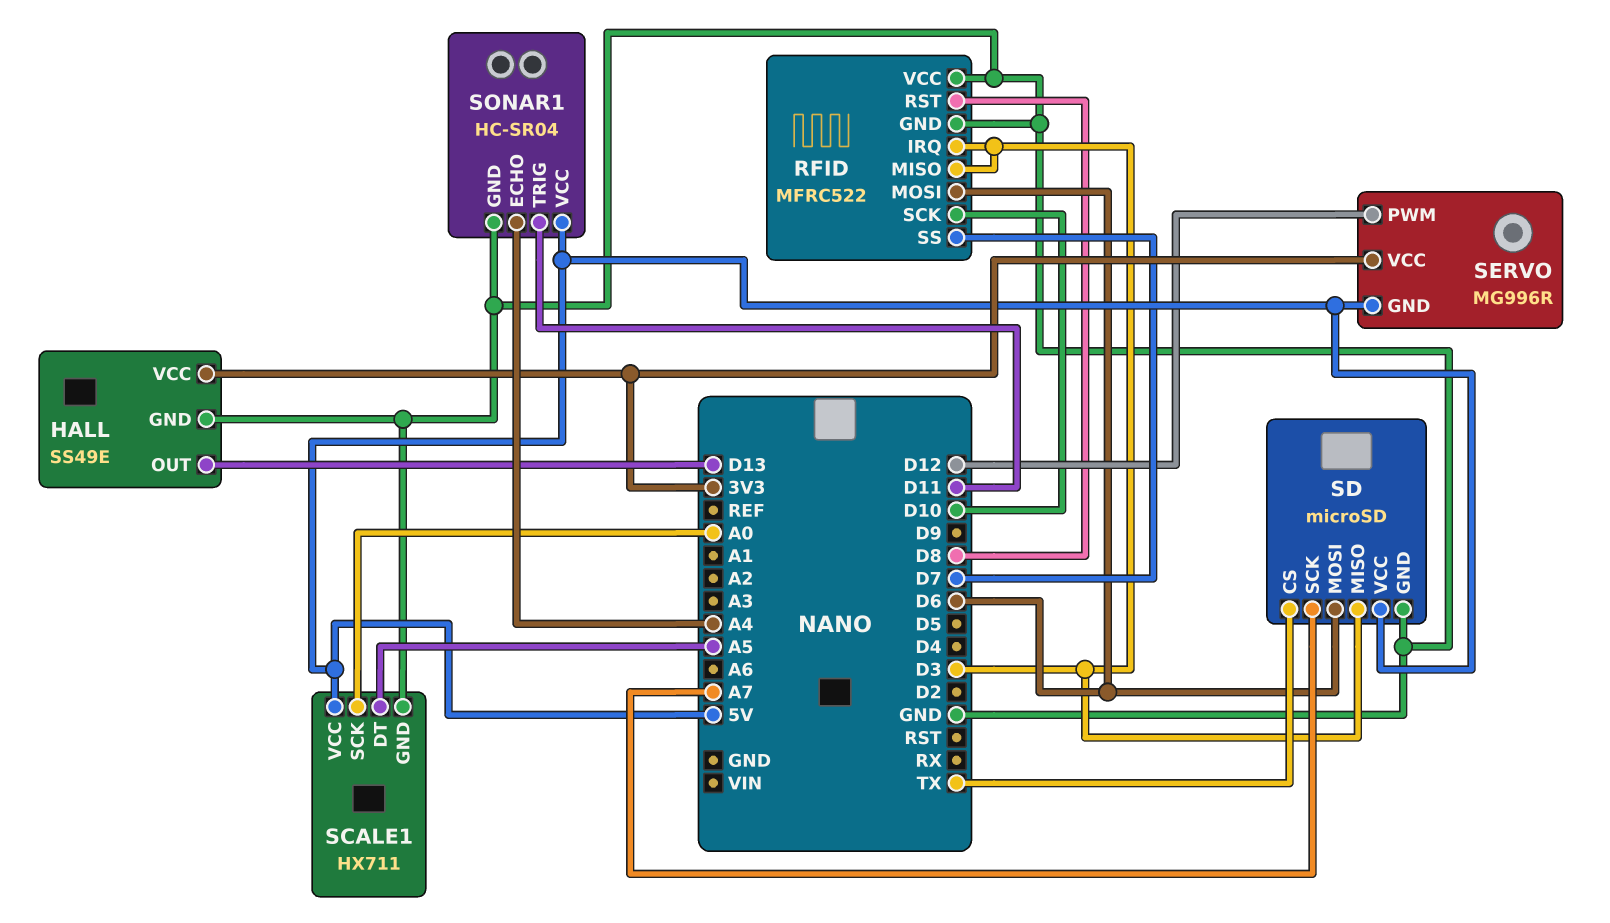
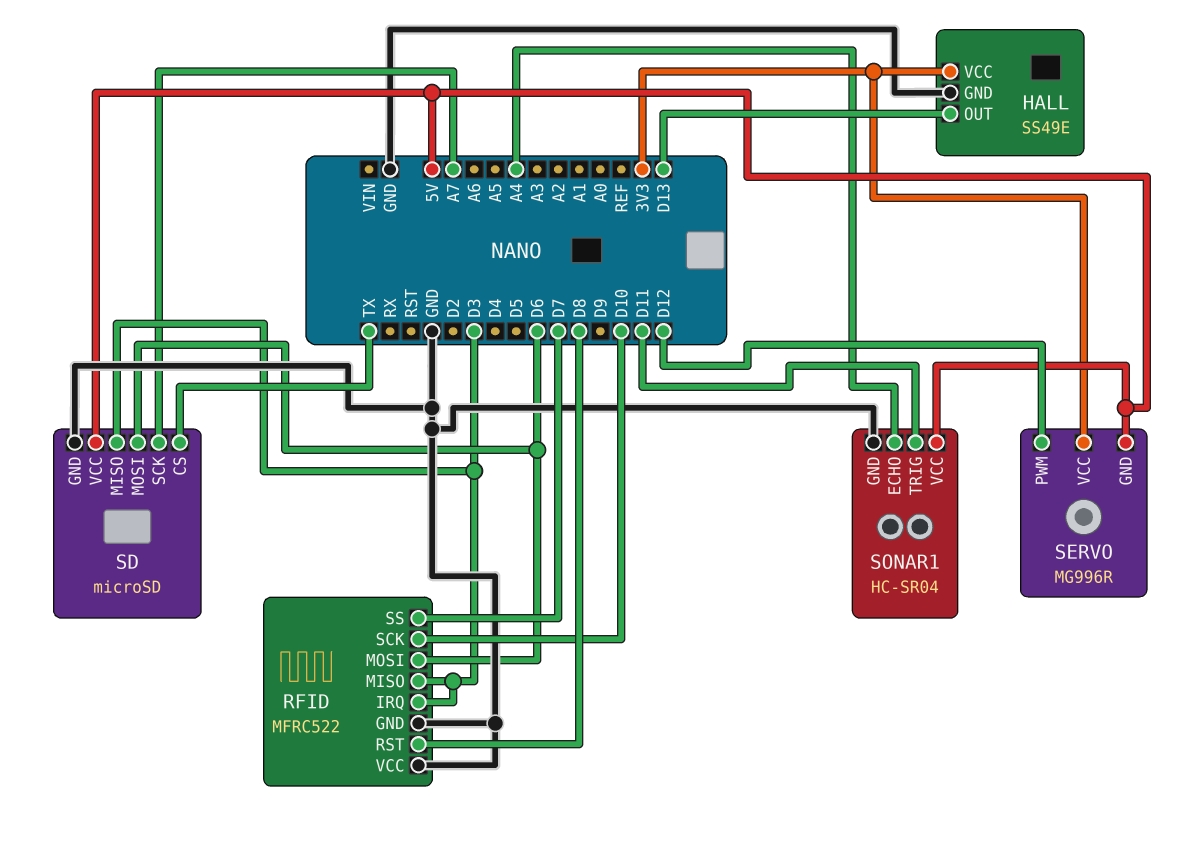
SCALE1: HX711 -> none
SCALE1 pin DT: A5 -> none
SCALE1 pin GND: GND -> none
SCALE1 pin SCK: A0 -> none
SCALE1 pin VCC: 5V -> none

